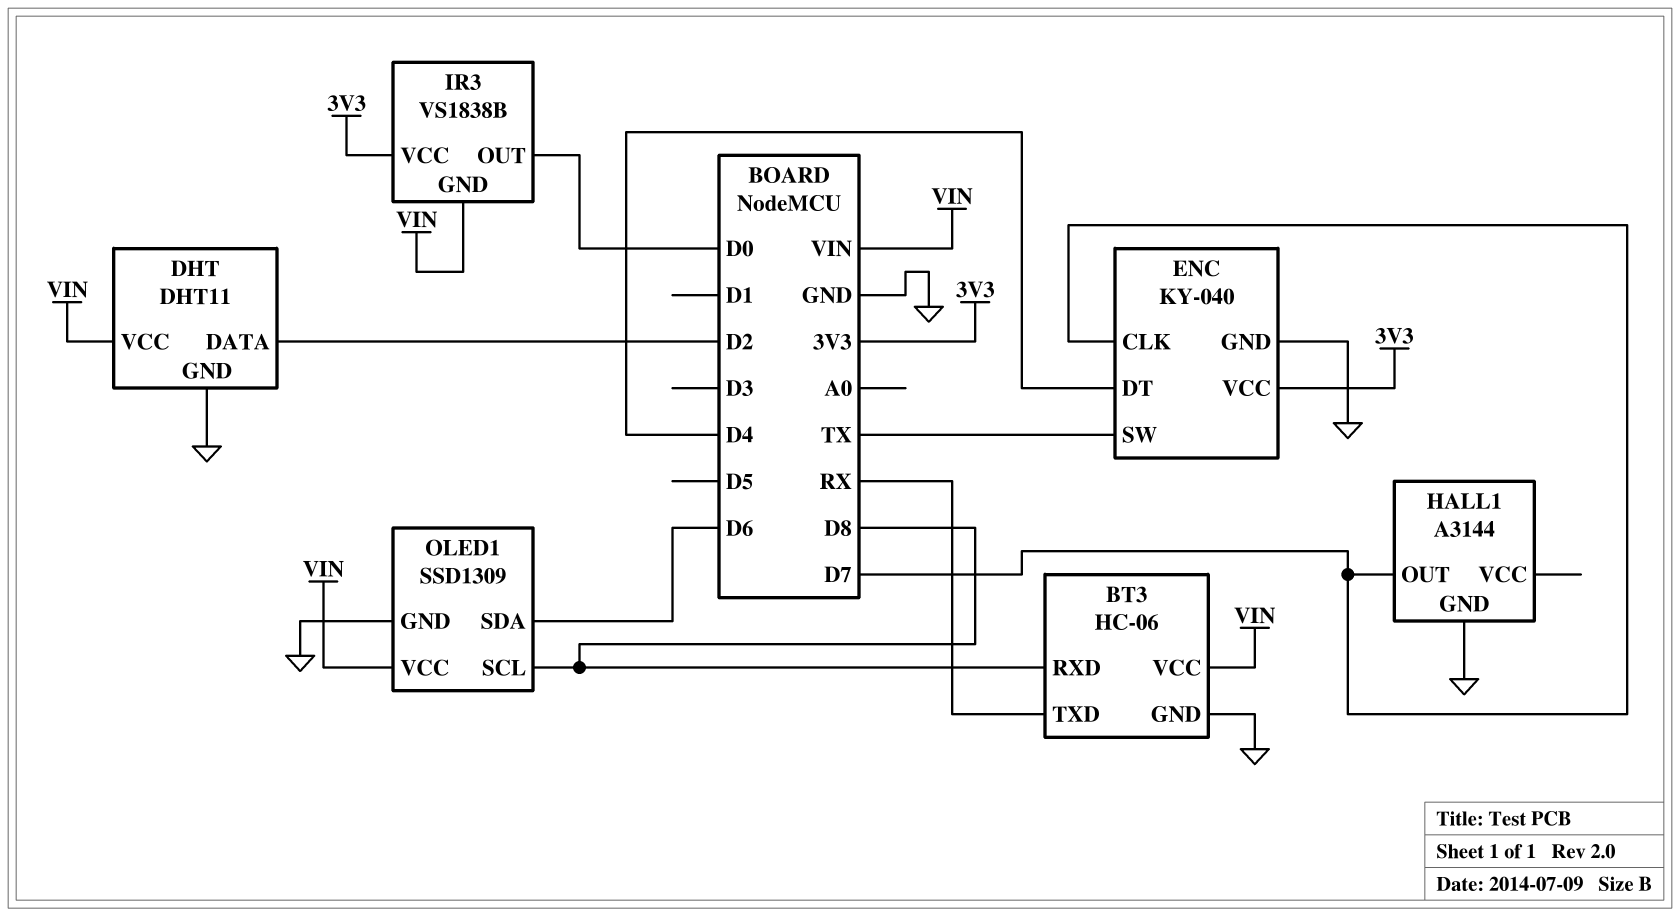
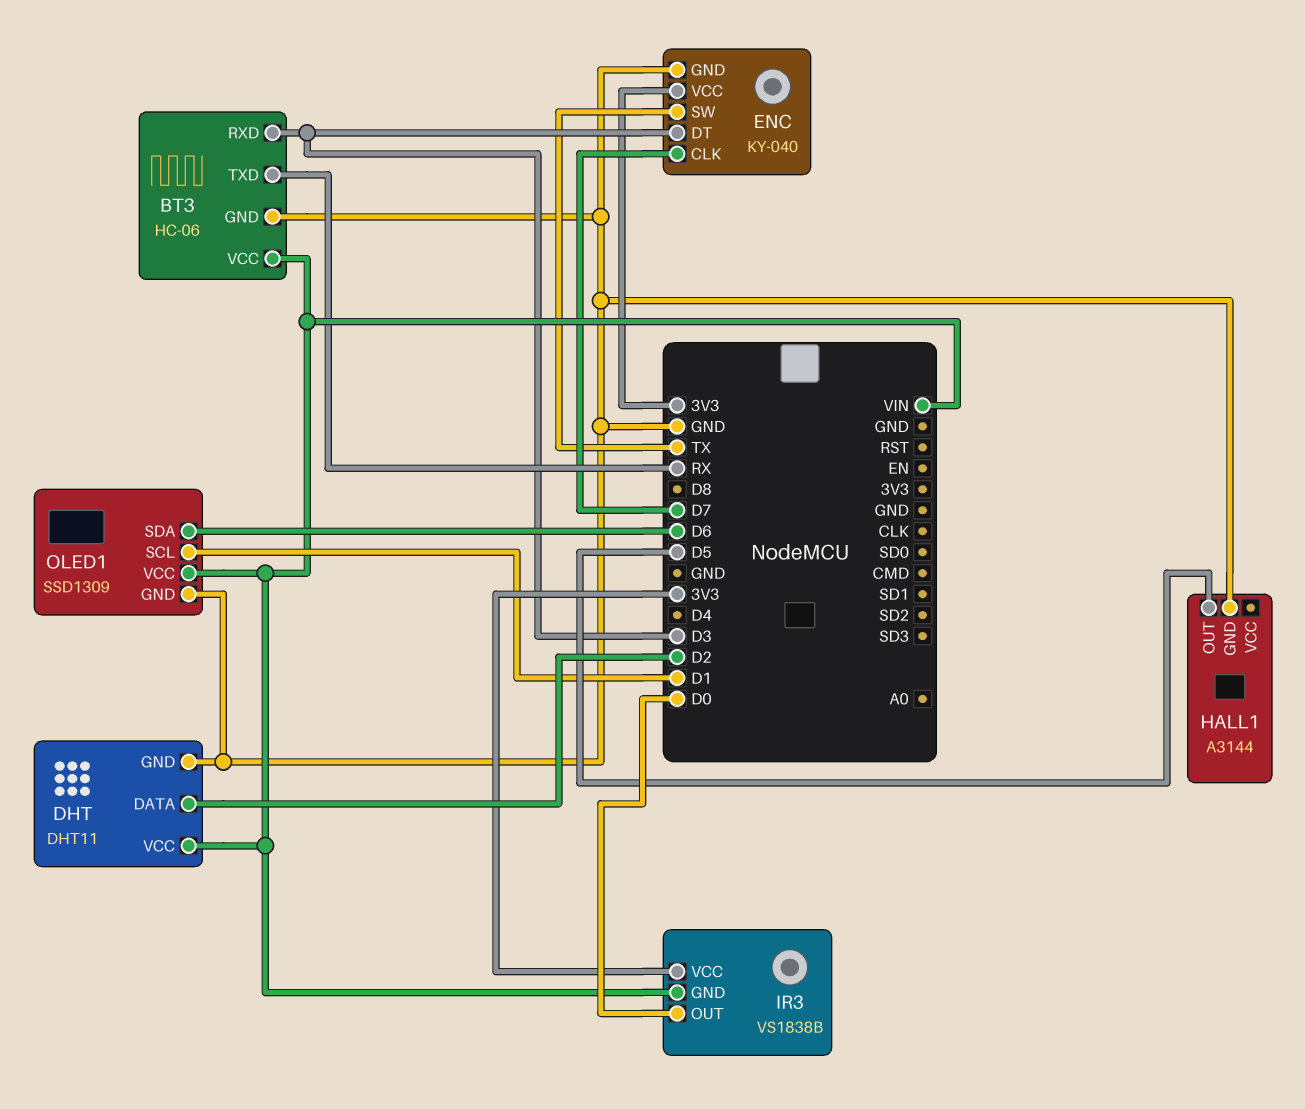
BT3 pin RXD: D8 -> D3
ENC pin DT: D4 -> D3
HALL1 pin OUT: D7 -> D5
OLED1 pin SCL: D8 -> D1

